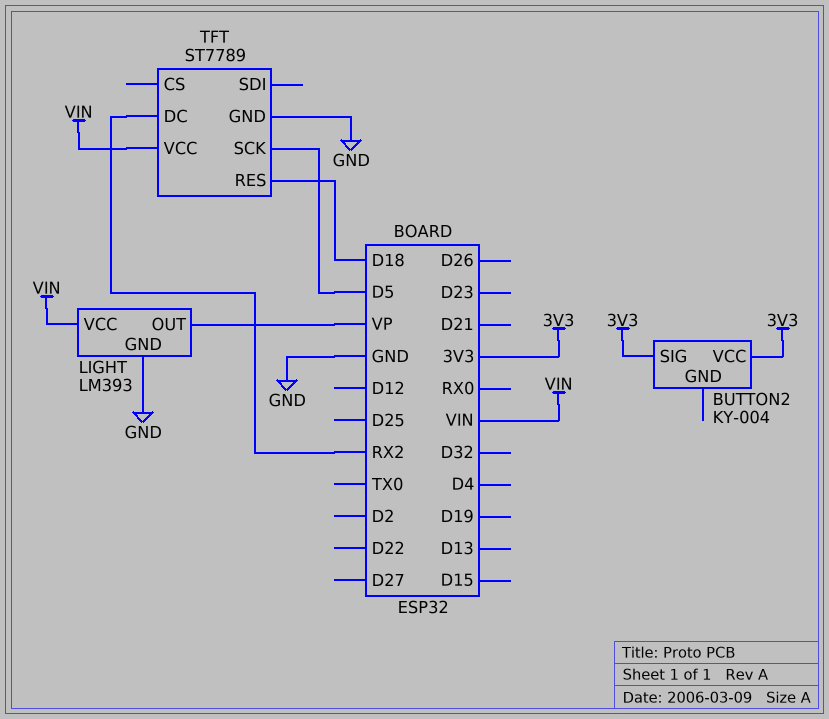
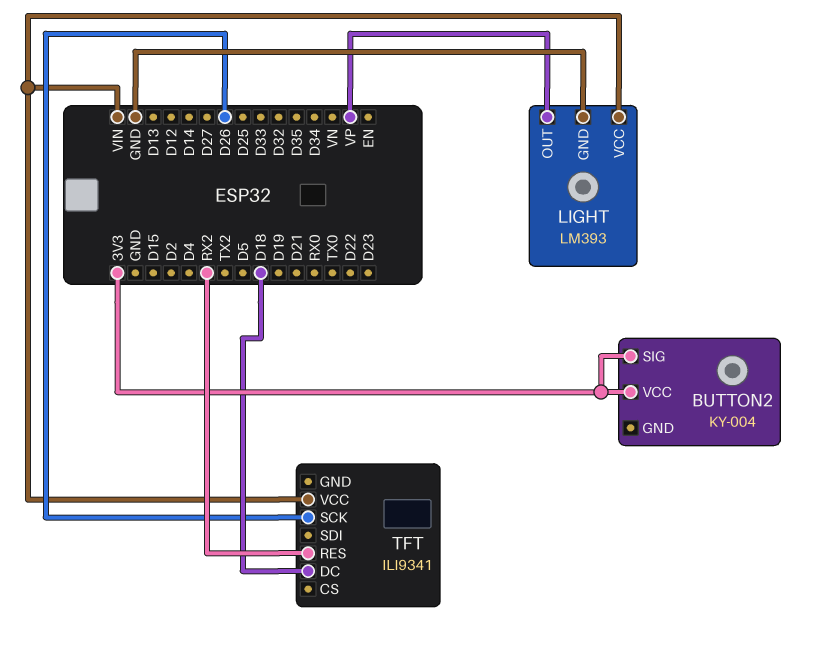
TFT: ST7789 -> ILI9341
TFT pin DC: RX2 -> D18
TFT pin GND: GND -> none
TFT pin RES: D18 -> RX2
TFT pin SCK: D5 -> D26

